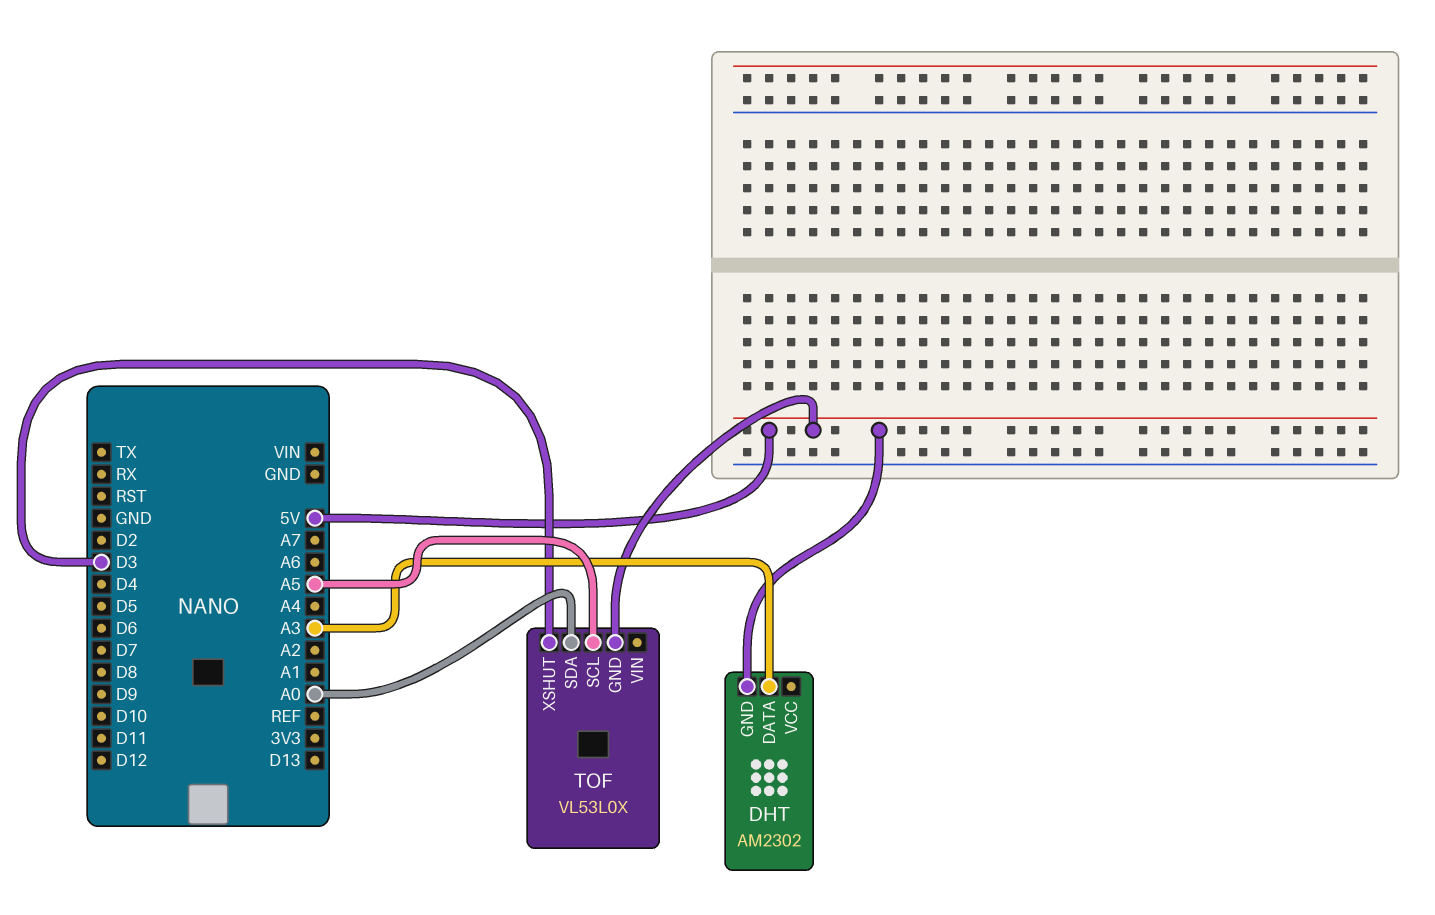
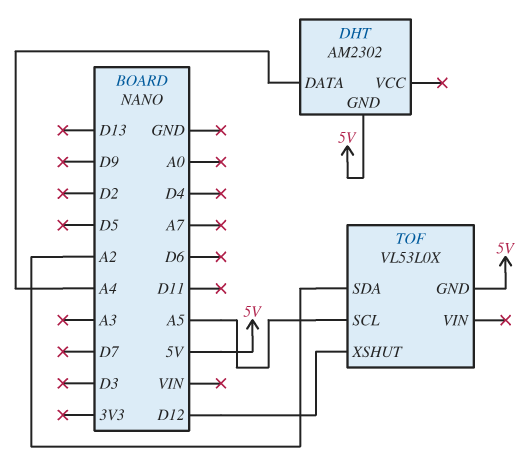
DHT pin DATA: A3 -> A4
TOF pin SDA: A0 -> A2
TOF pin XSHUT: D3 -> D12

